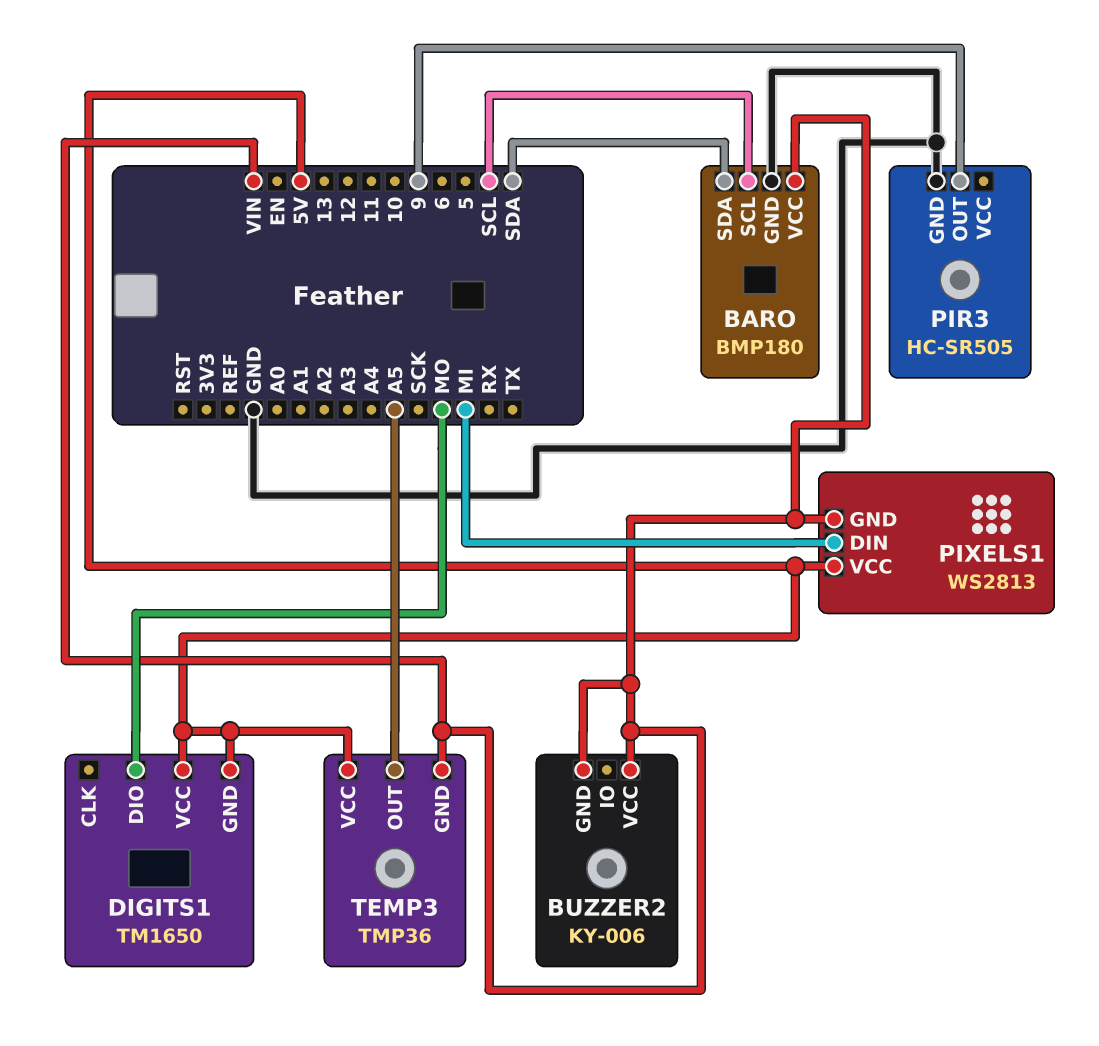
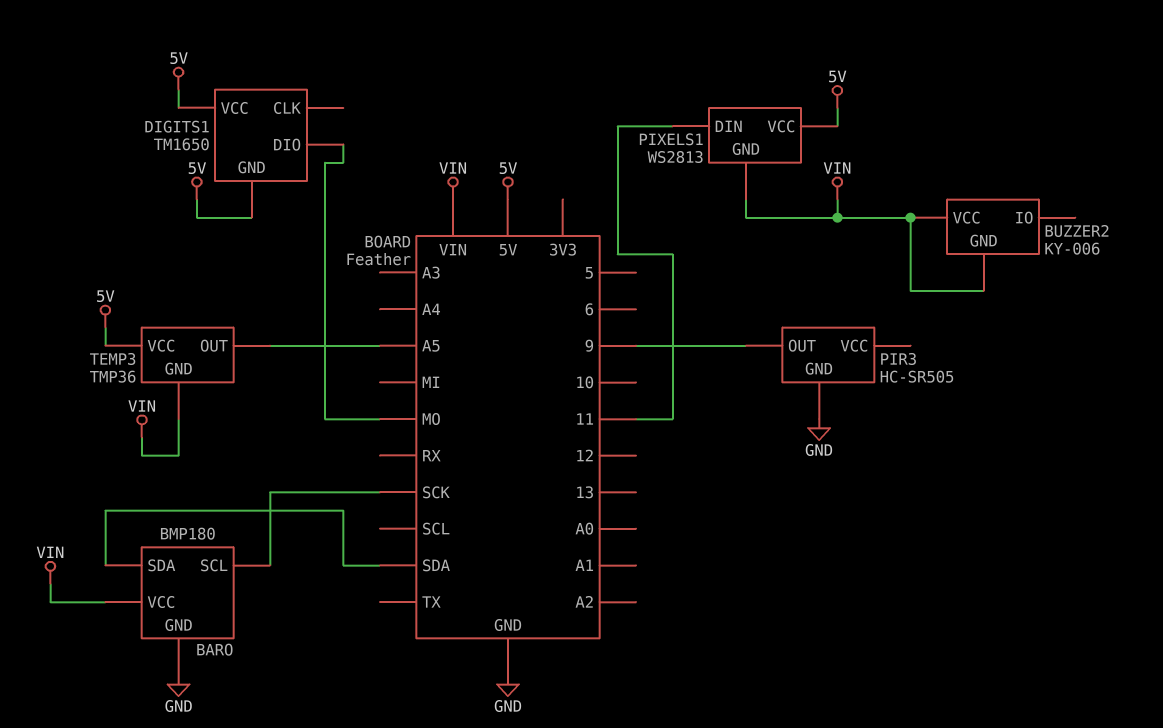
BARO pin SCL: SCL -> SCK
PIXELS1 pin DIN: MI -> 11

